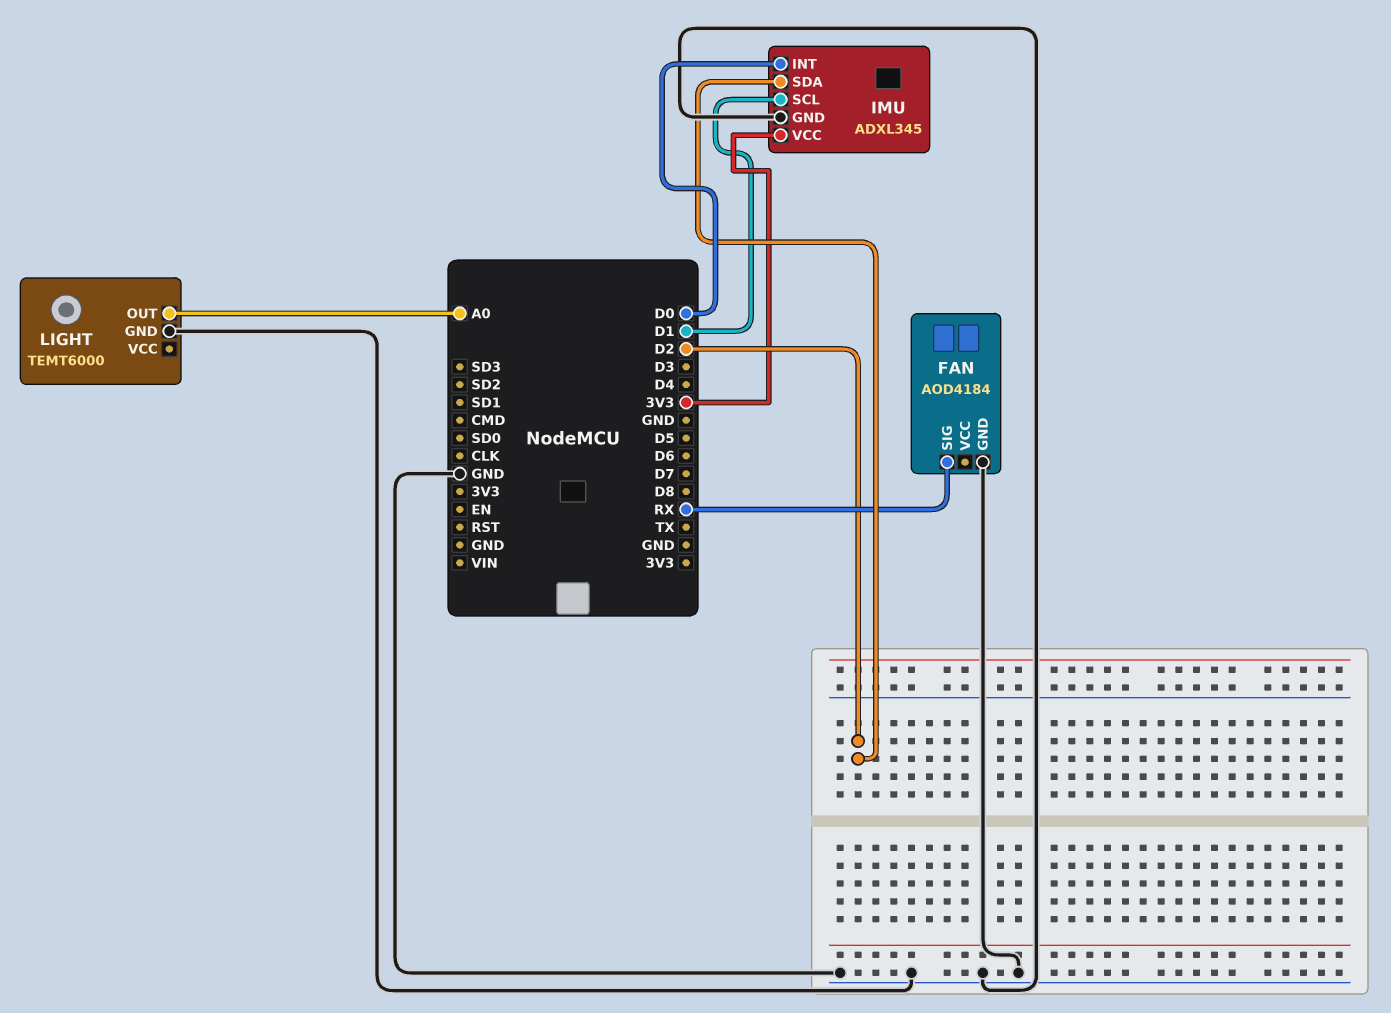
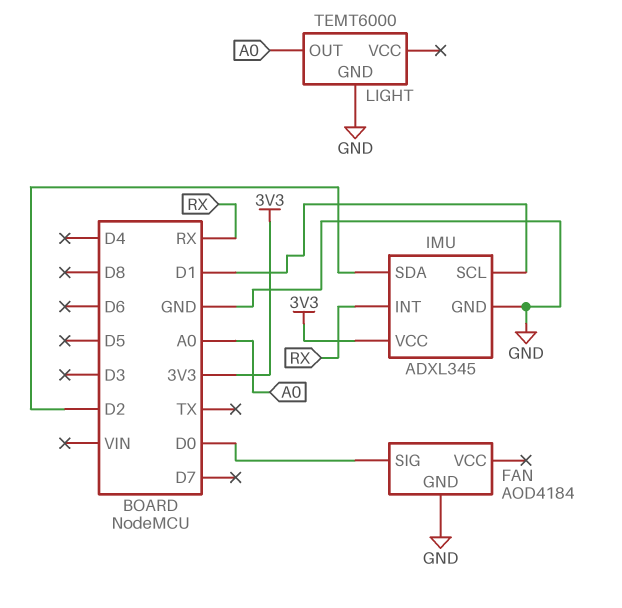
FAN pin SIG: RX -> D0
IMU pin INT: D0 -> RX

